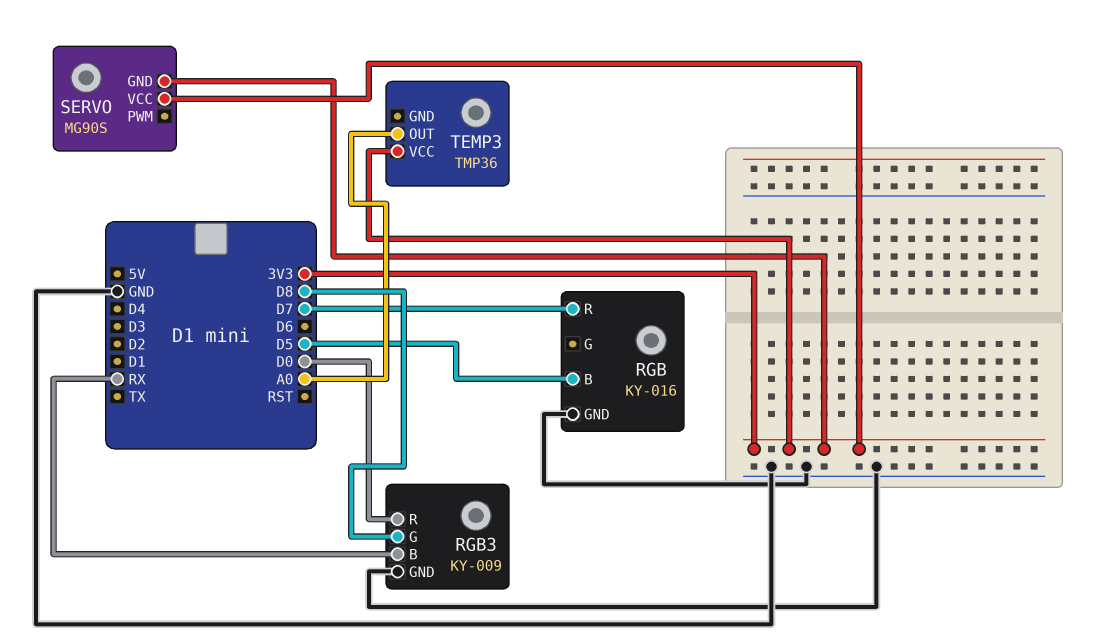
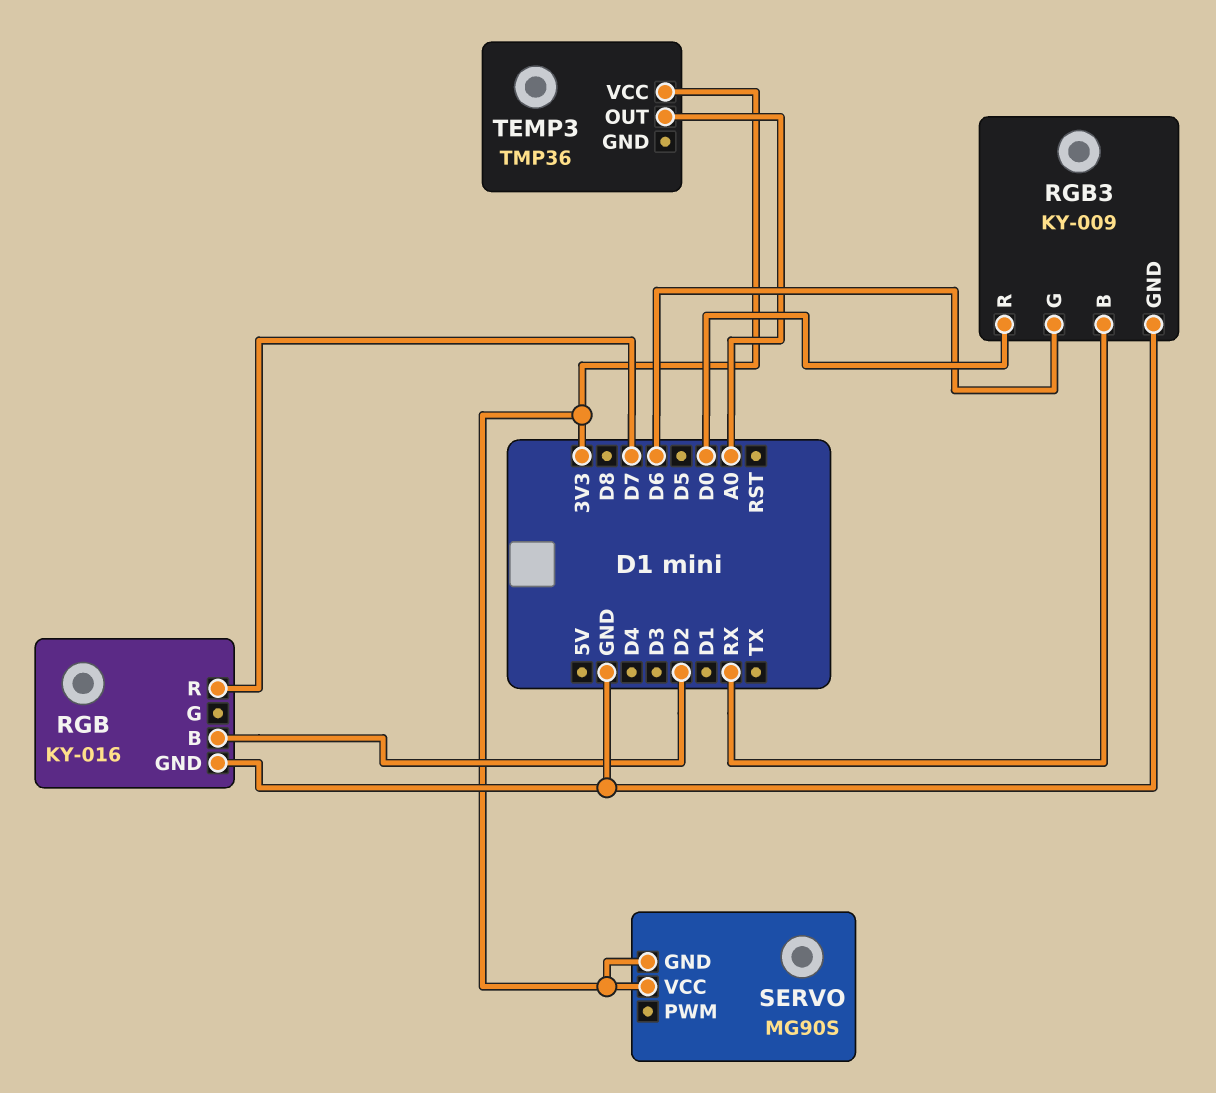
RGB pin B: D5 -> D2
RGB3 pin G: D8 -> D6

